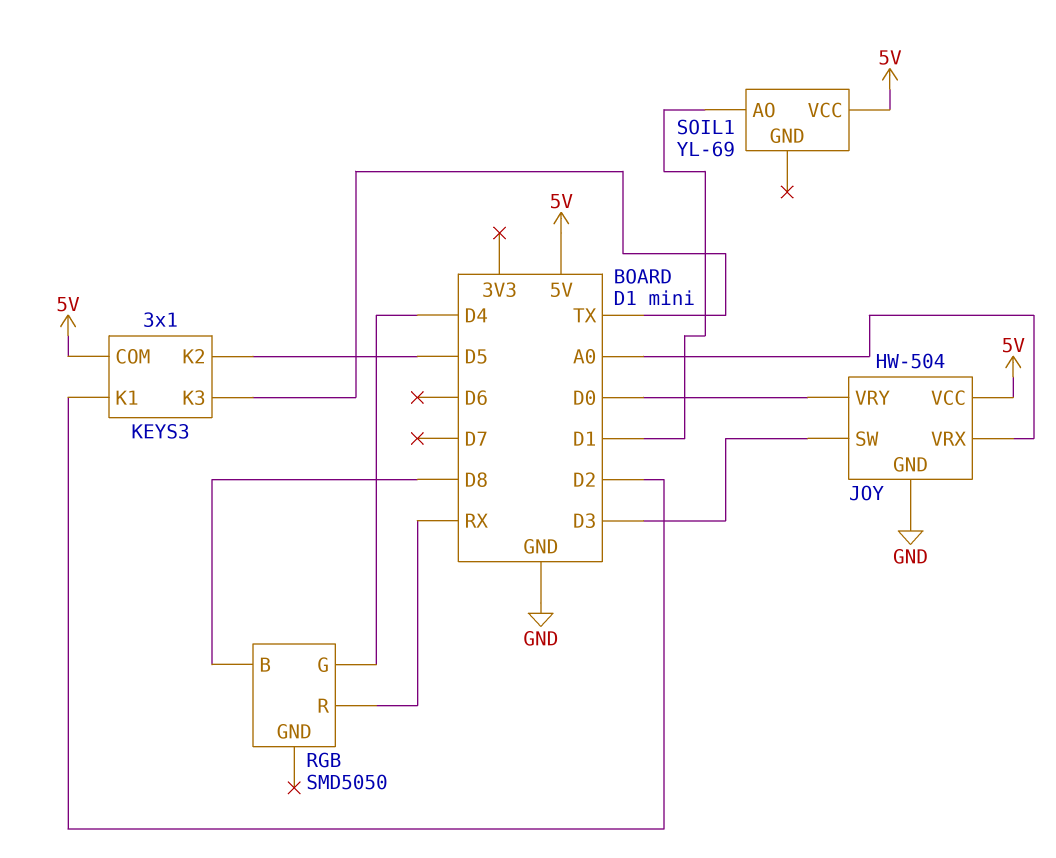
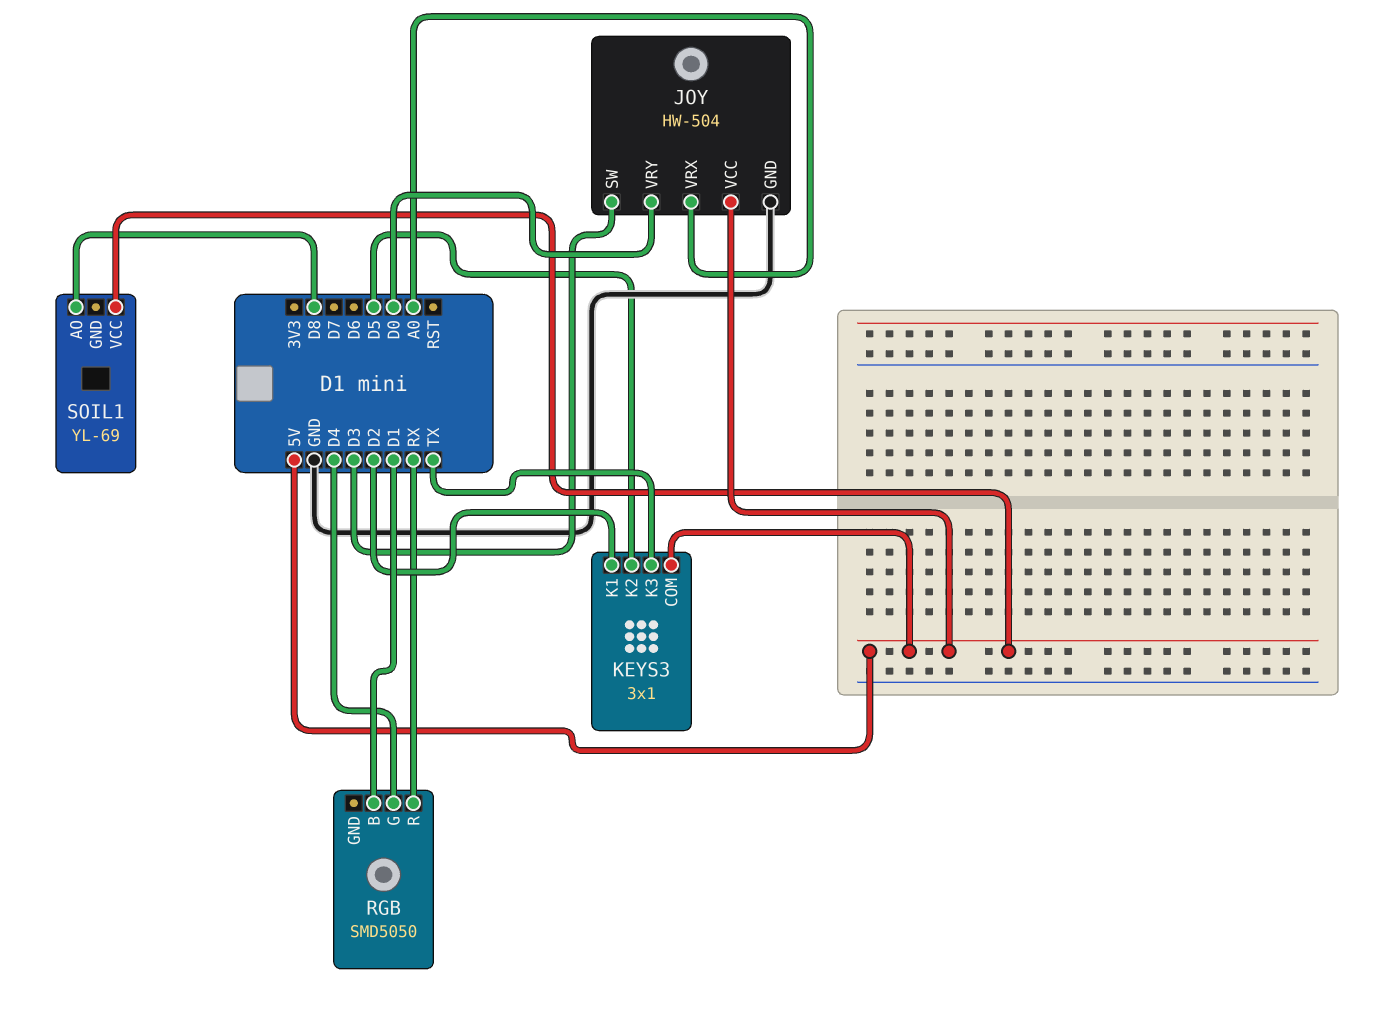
RGB pin B: D8 -> D1
SOIL1 pin AO: D1 -> D8

